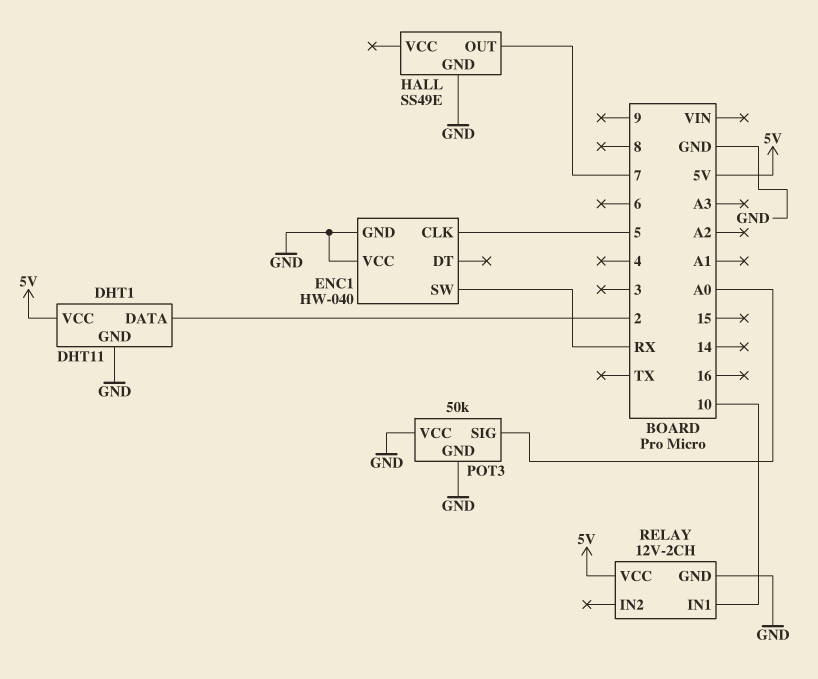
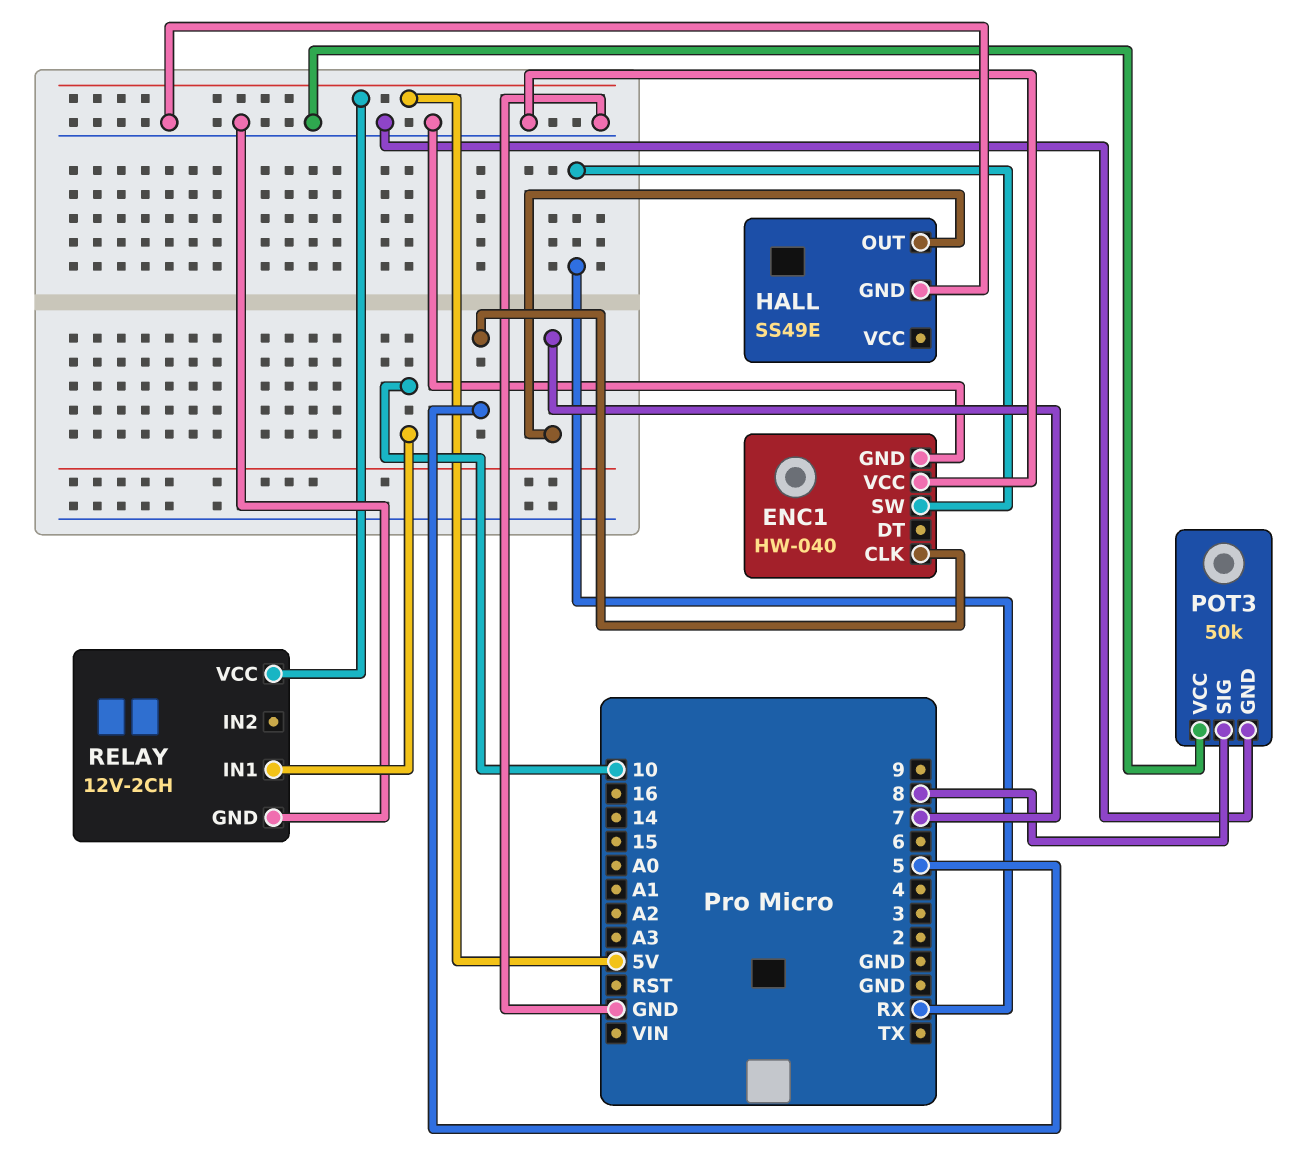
DHT1: DHT11 -> none
DHT1 pin DATA: 2 -> none
DHT1 pin GND: GND -> none
DHT1 pin VCC: 5V -> none
POT3 pin SIG: A0 -> 8

